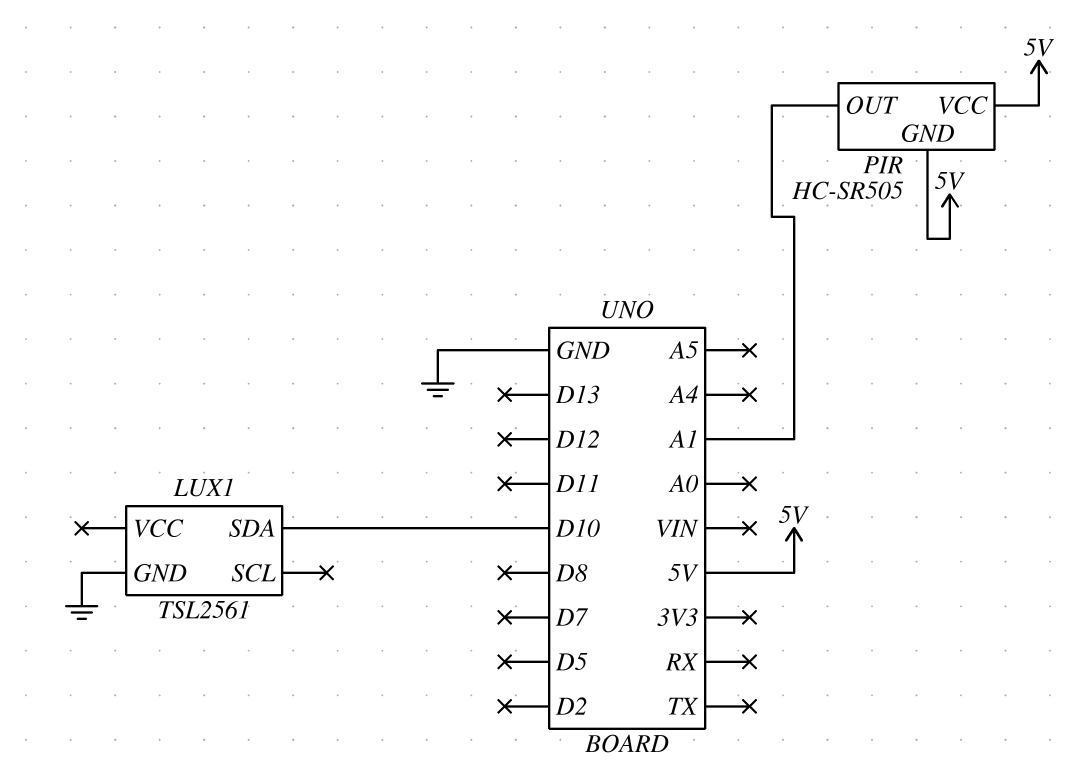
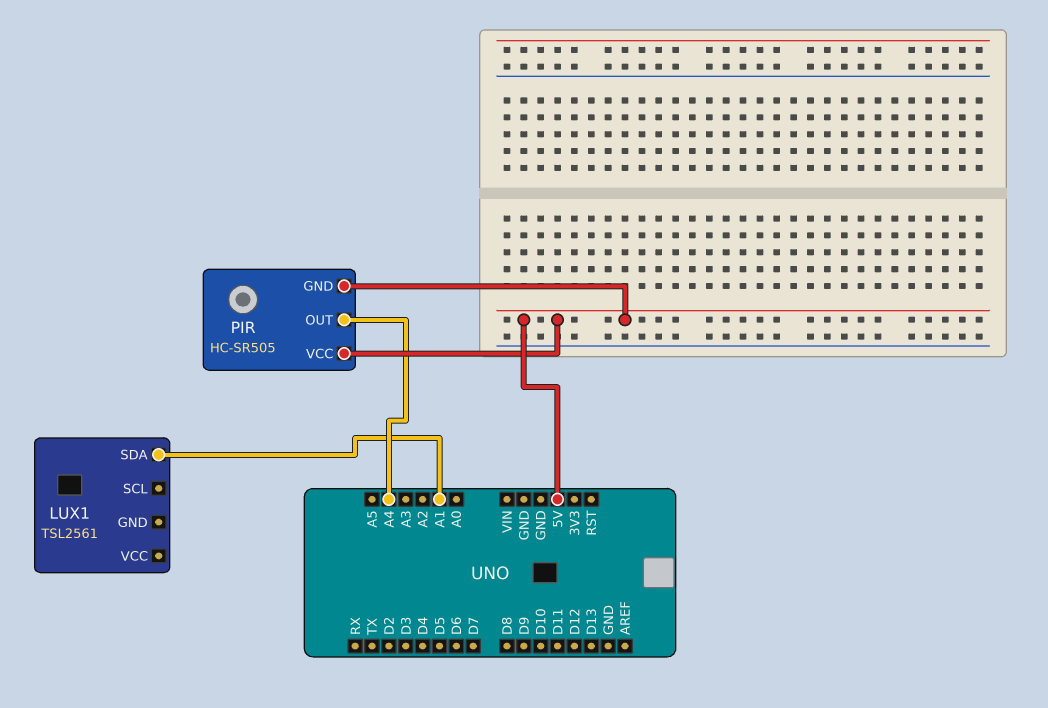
LUX1 pin GND: GND -> none
LUX1 pin SDA: D10 -> A1
PIR pin OUT: A1 -> A4

